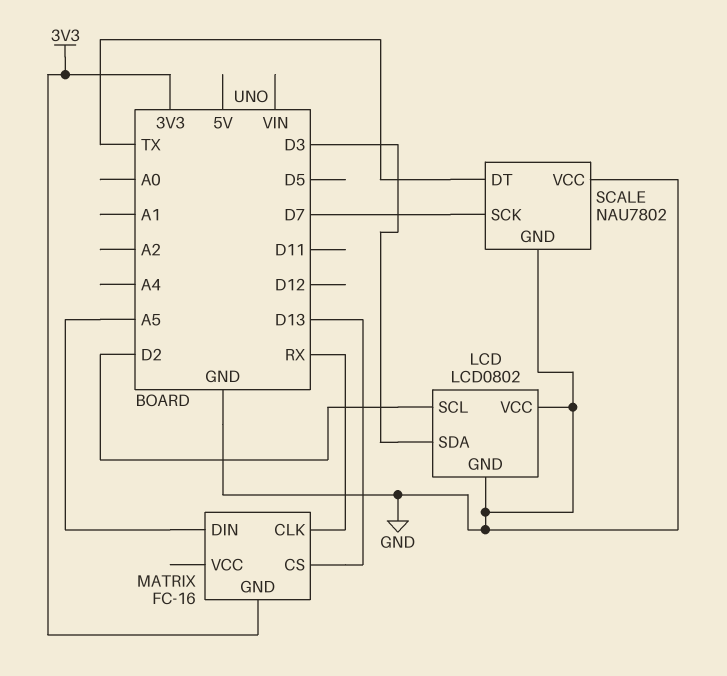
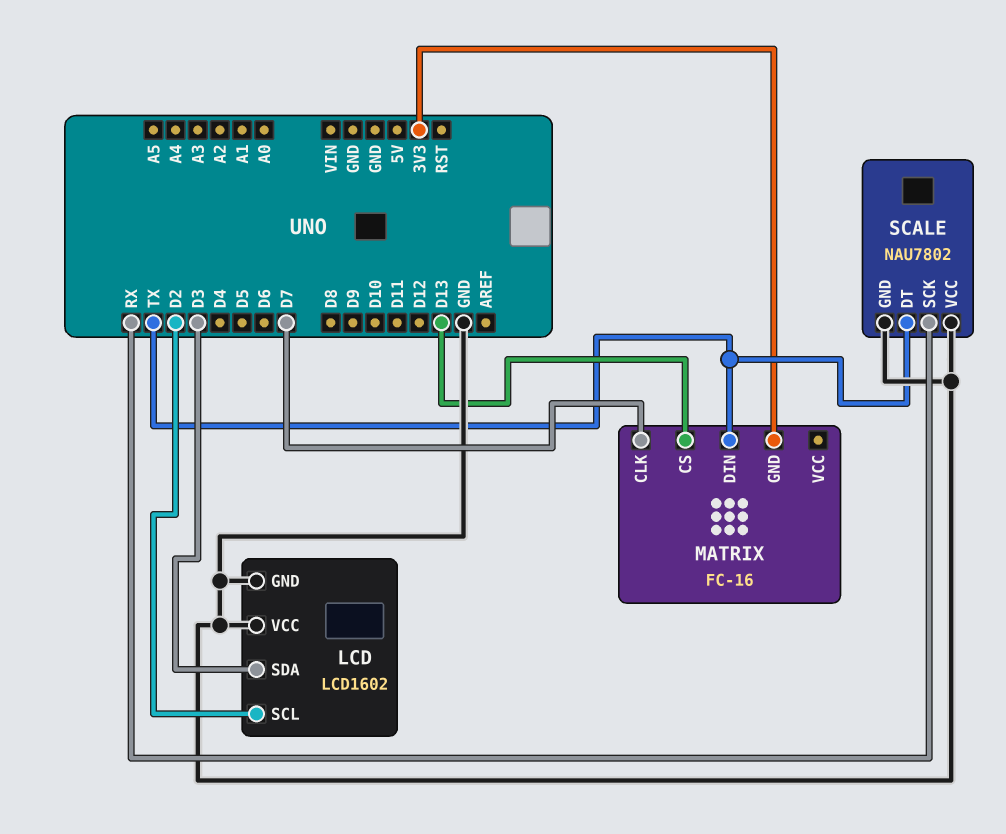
LCD: LCD0802 -> LCD1602
MATRIX pin CLK: RX -> D7
MATRIX pin DIN: A5 -> TX
SCALE pin SCK: D7 -> RX

